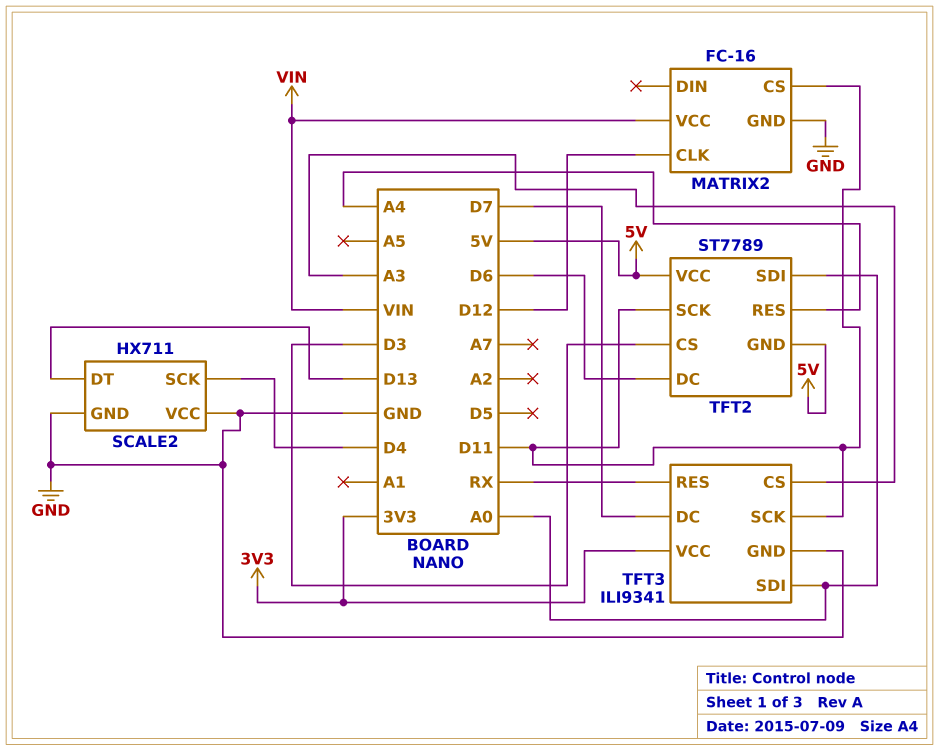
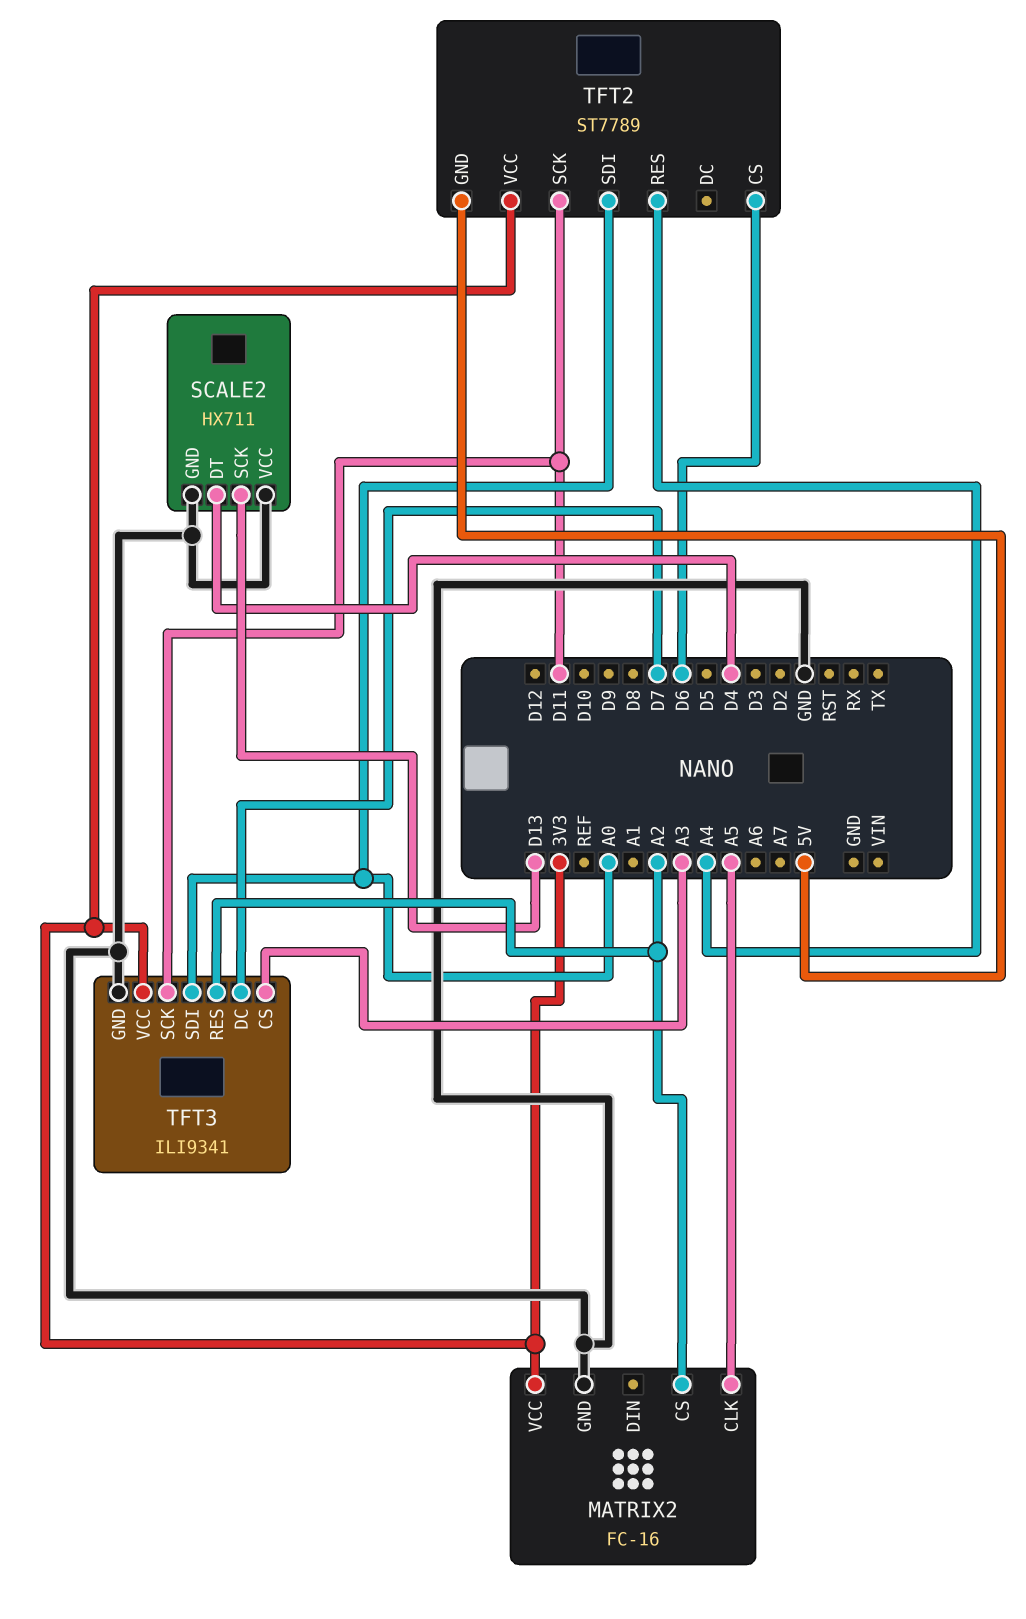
MATRIX2 pin CLK: D12 -> A5
MATRIX2 pin CS: D11 -> A2
MATRIX2 pin VCC: VIN -> 3V3
SCALE2 pin DT: D13 -> D4
SCALE2 pin SCK: D4 -> D13
TFT2 pin CS: D3 -> D6
TFT2 pin DC: D6 -> none
TFT2 pin VCC: 5V -> 3V3
TFT3 pin RES: RX -> A2

